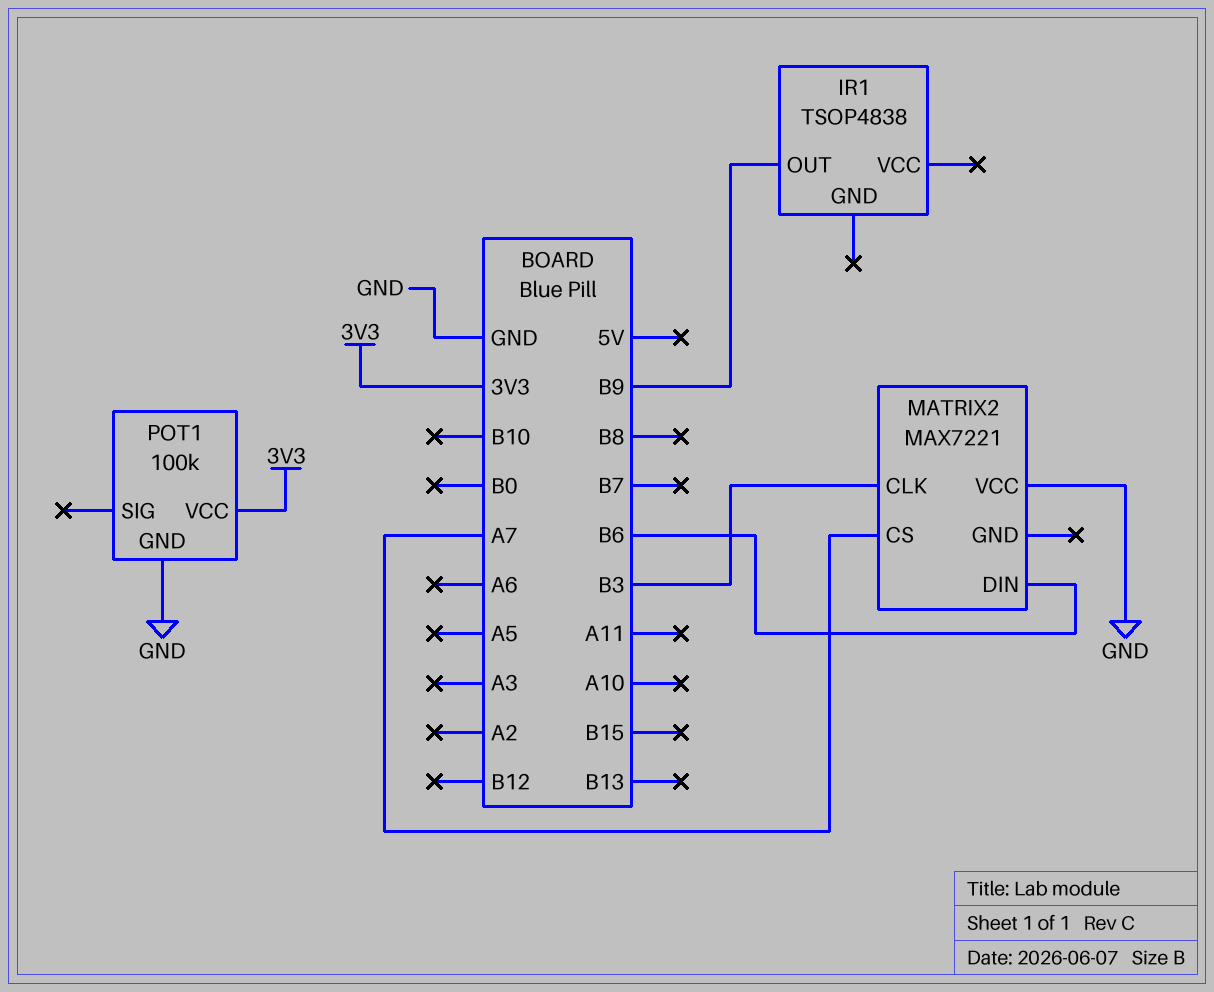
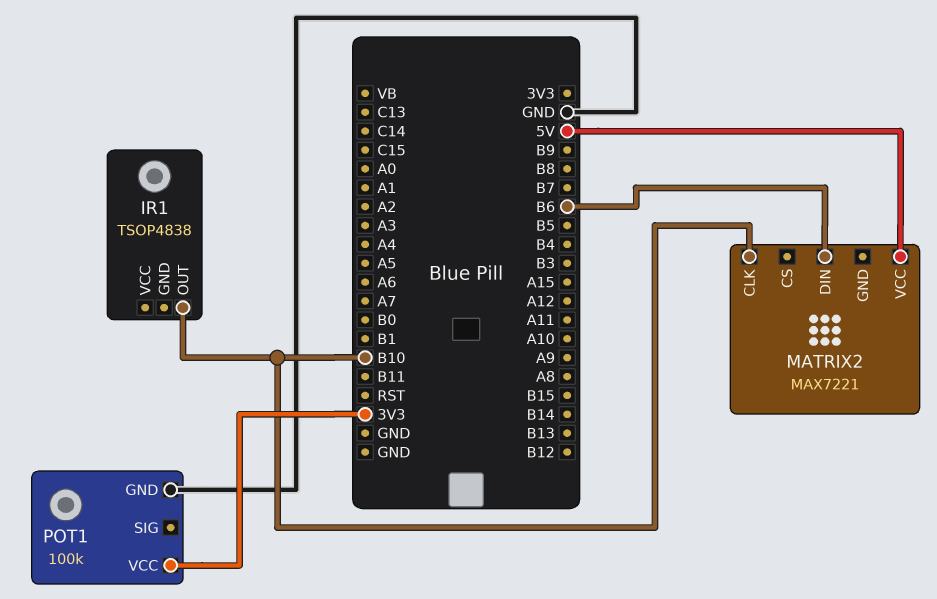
IR1 pin OUT: B9 -> B10
MATRIX2 pin CLK: B3 -> B10
MATRIX2 pin CS: A7 -> none
MATRIX2 pin VCC: GND -> 5V

